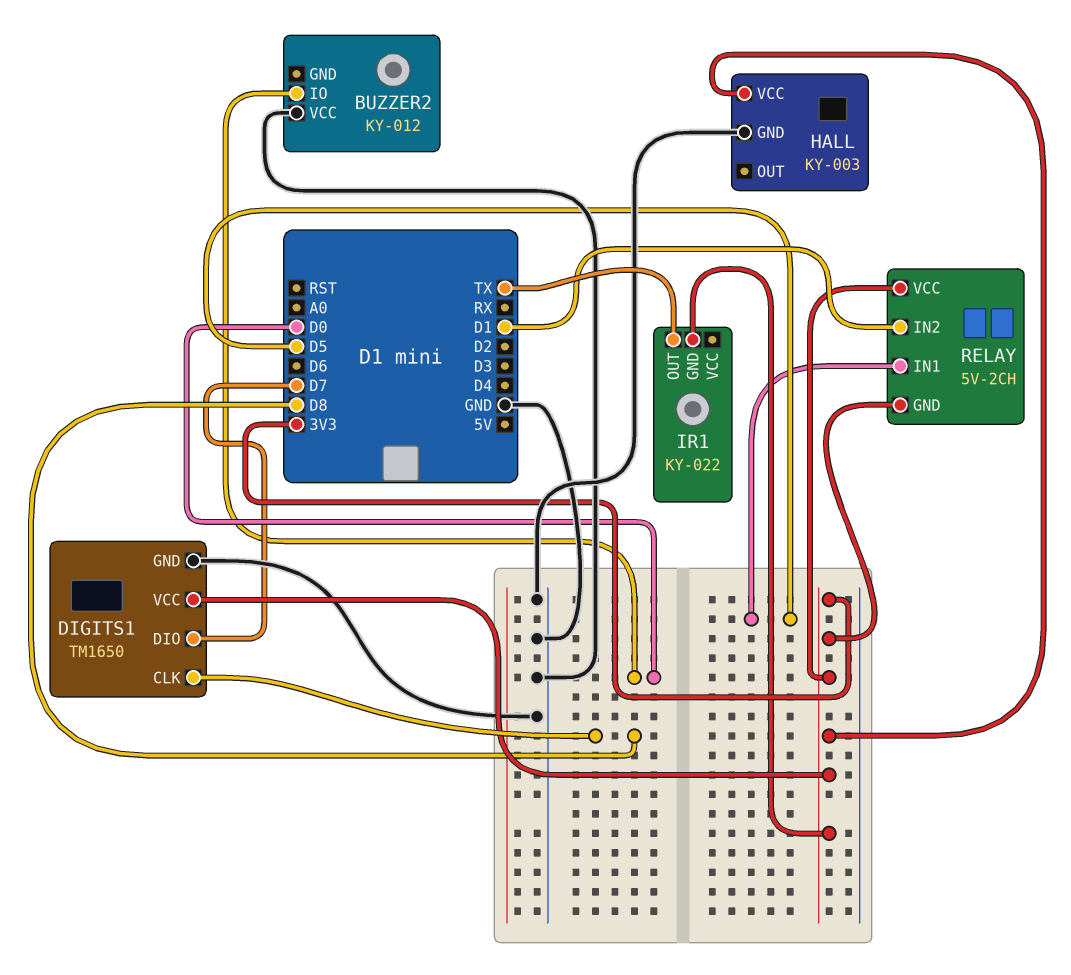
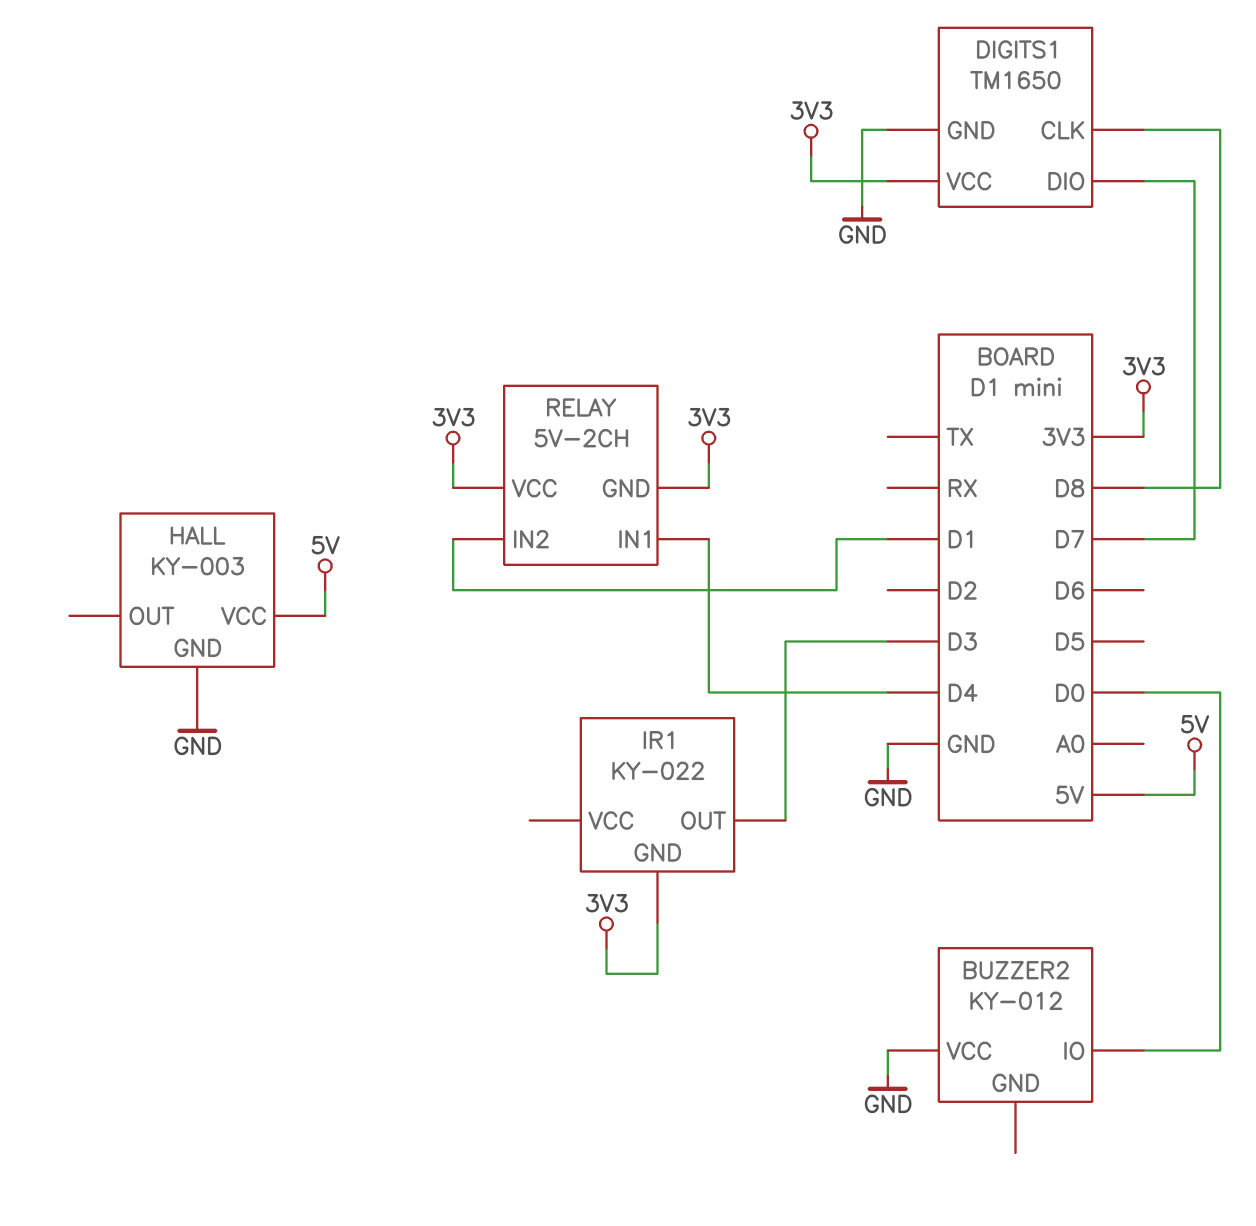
HALL pin VCC: 3V3 -> 5V
IR1 pin OUT: TX -> D3
RELAY pin IN1: D5 -> D4

